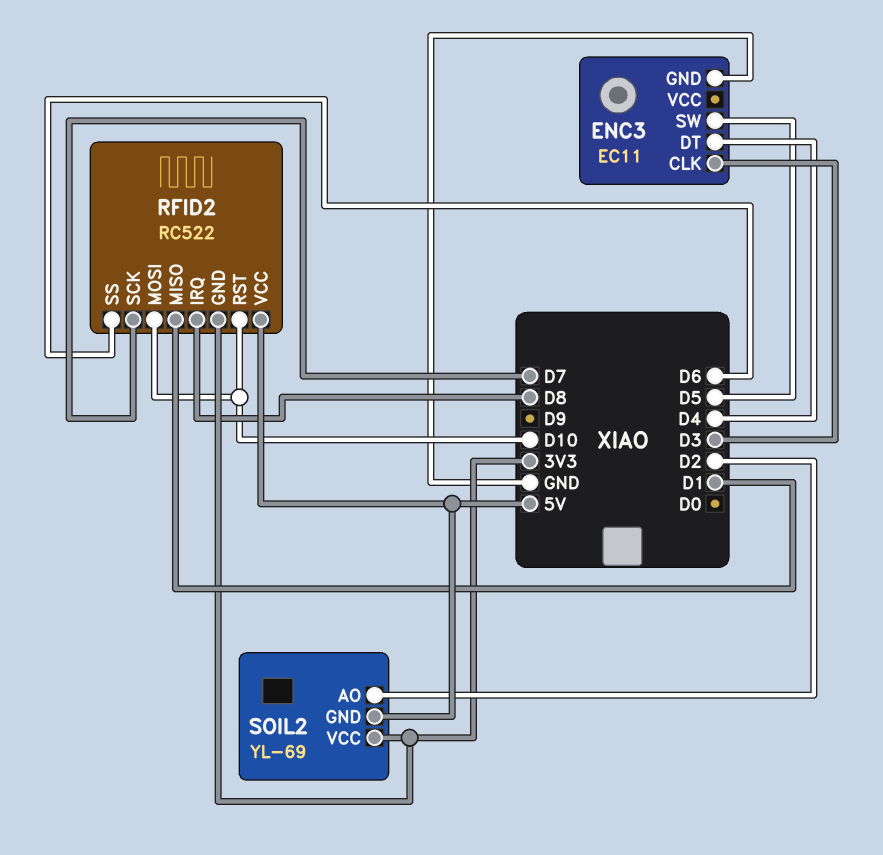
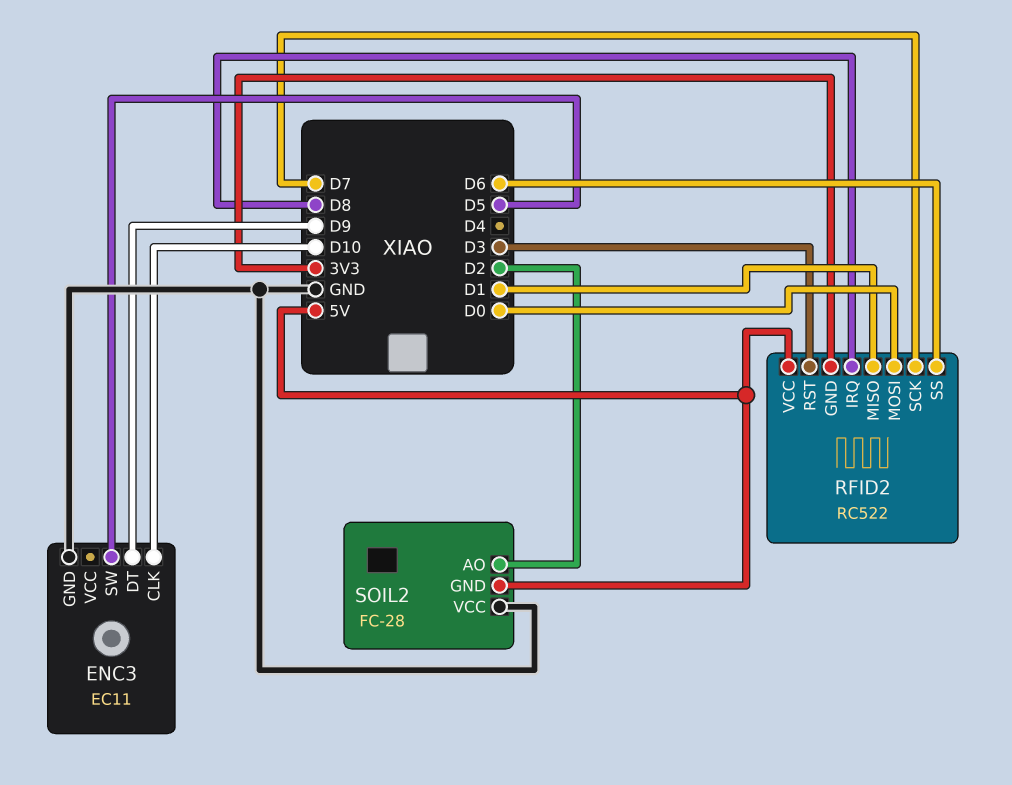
ENC3 pin CLK: D3 -> D10
ENC3 pin DT: D4 -> D9
RFID2 pin MOSI: D10 -> D0
RFID2 pin RST: D10 -> D3
SOIL2: YL-69 -> FC-28
SOIL2 pin VCC: 3V3 -> GND

